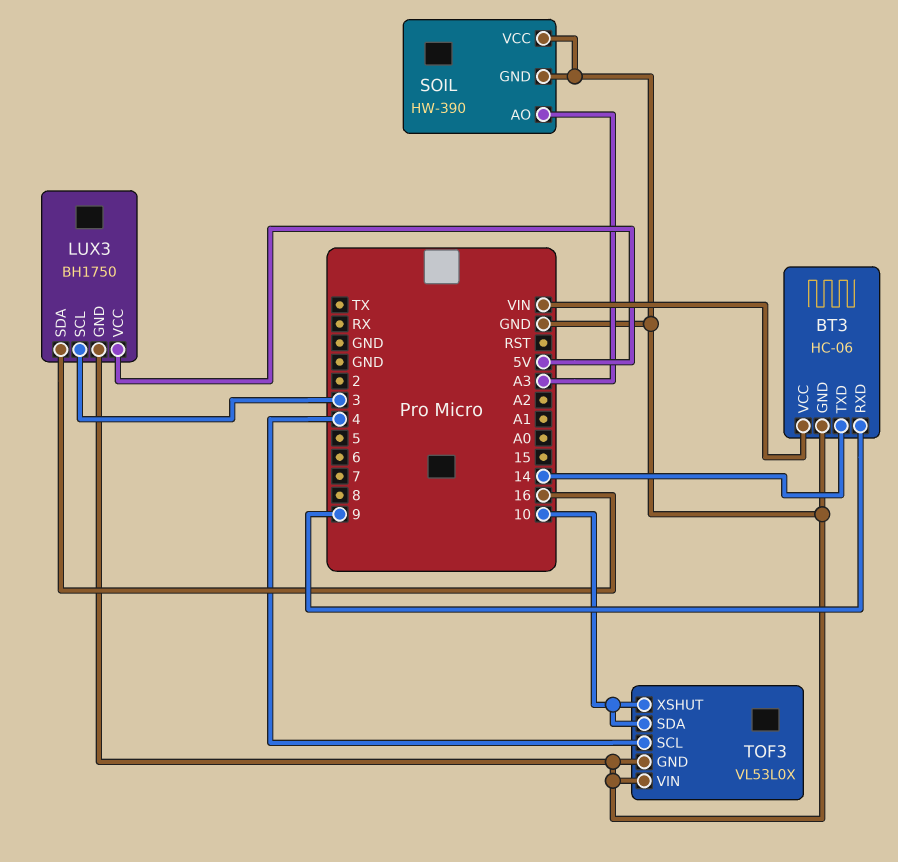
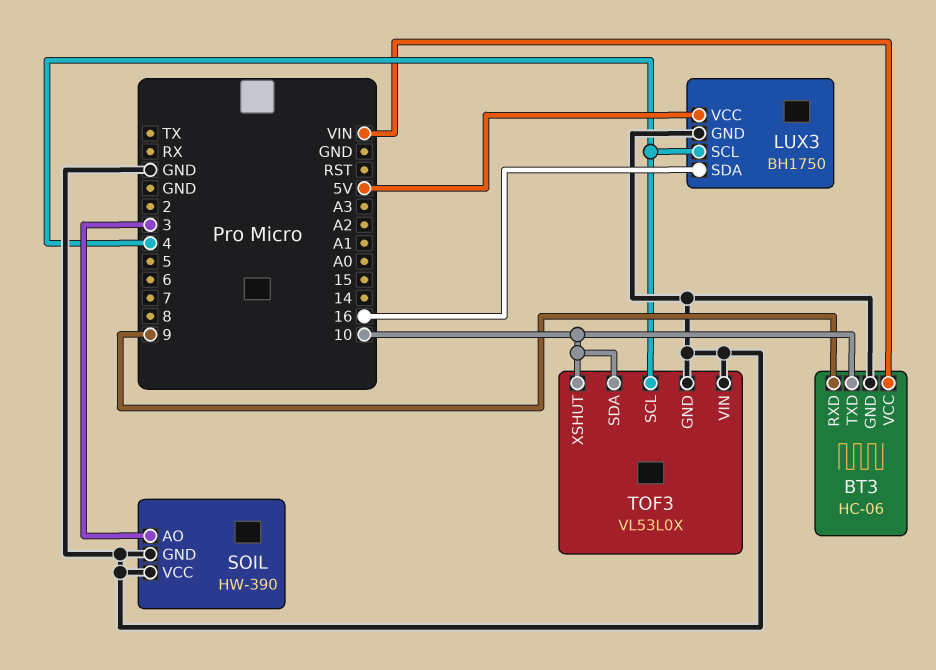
BT3 pin TXD: 14 -> 10
LUX3 pin SCL: 3 -> 4
SOIL pin AO: A3 -> 3

